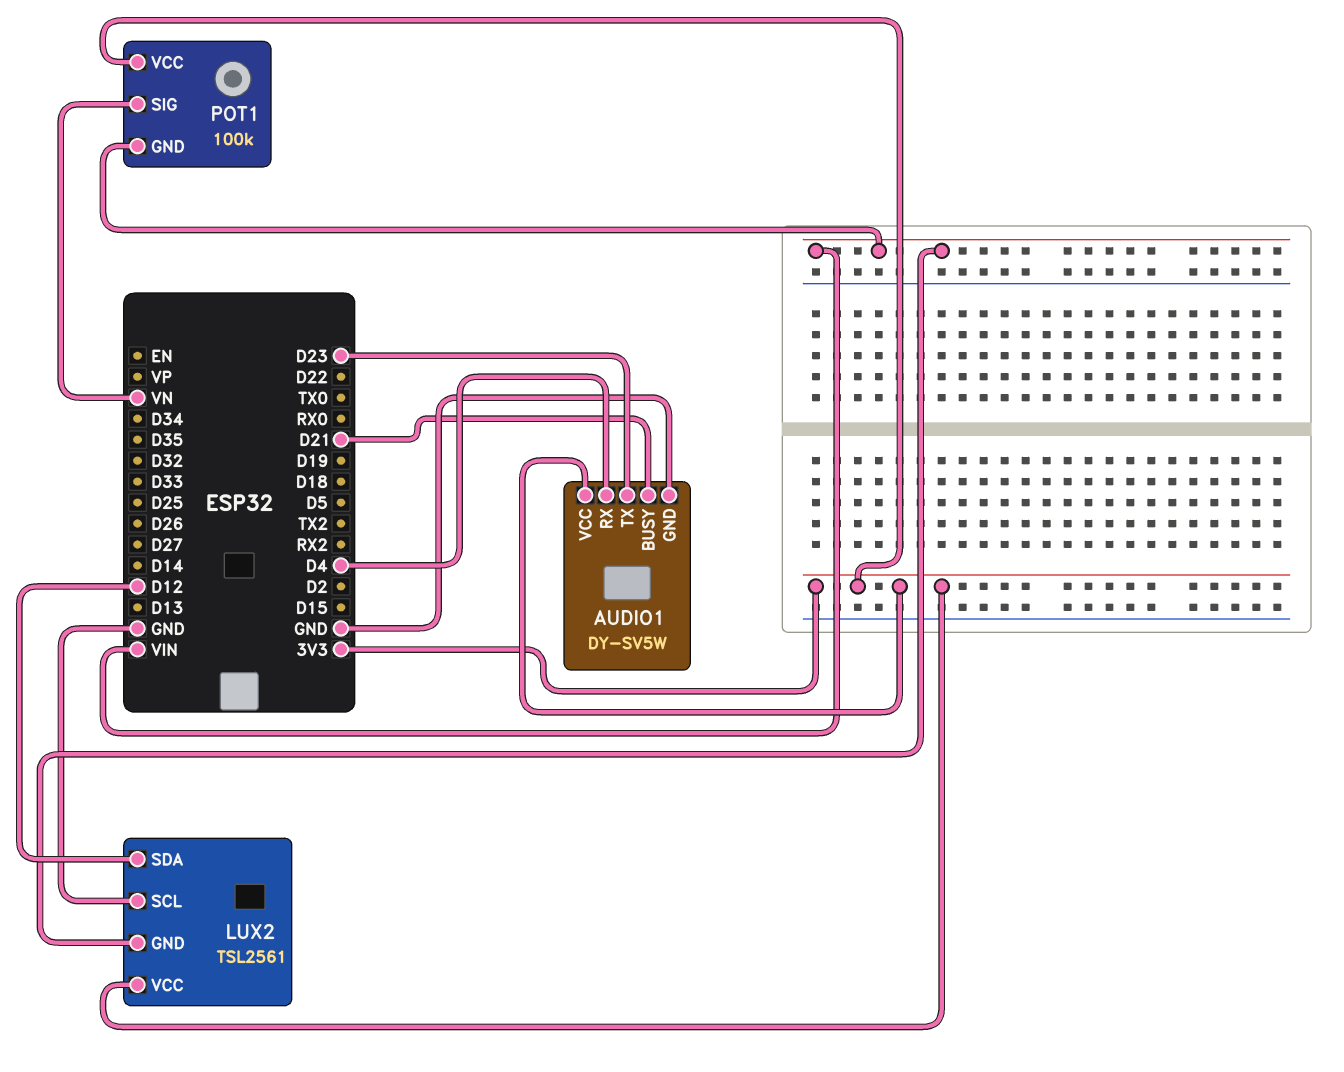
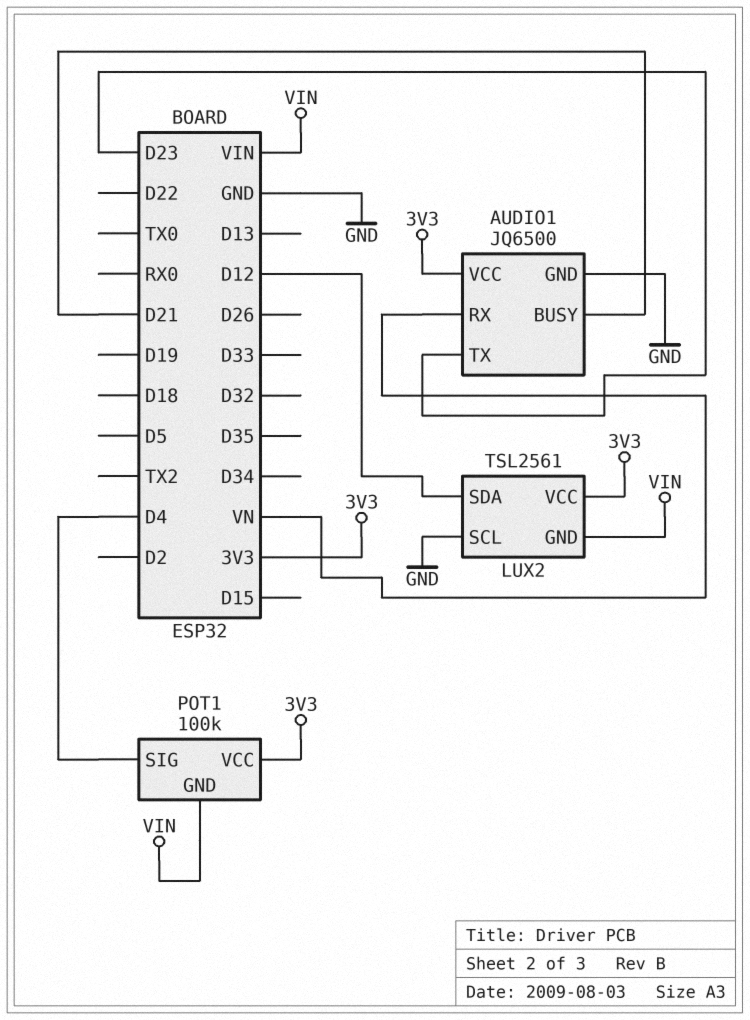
AUDIO1: DY-SV5W -> JQ6500
AUDIO1 pin RX: D4 -> VN
POT1 pin SIG: VN -> D4

